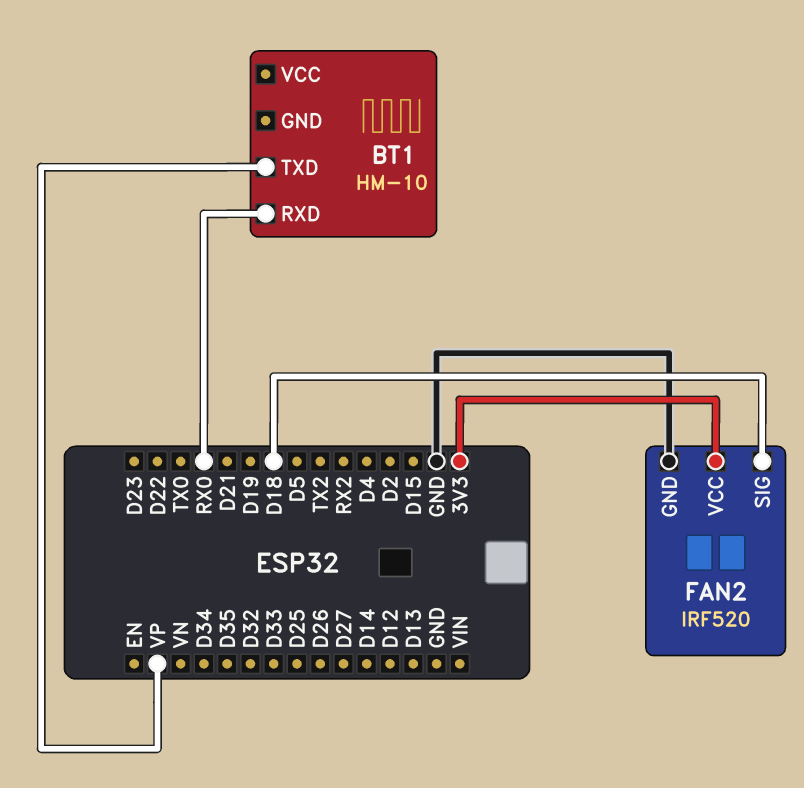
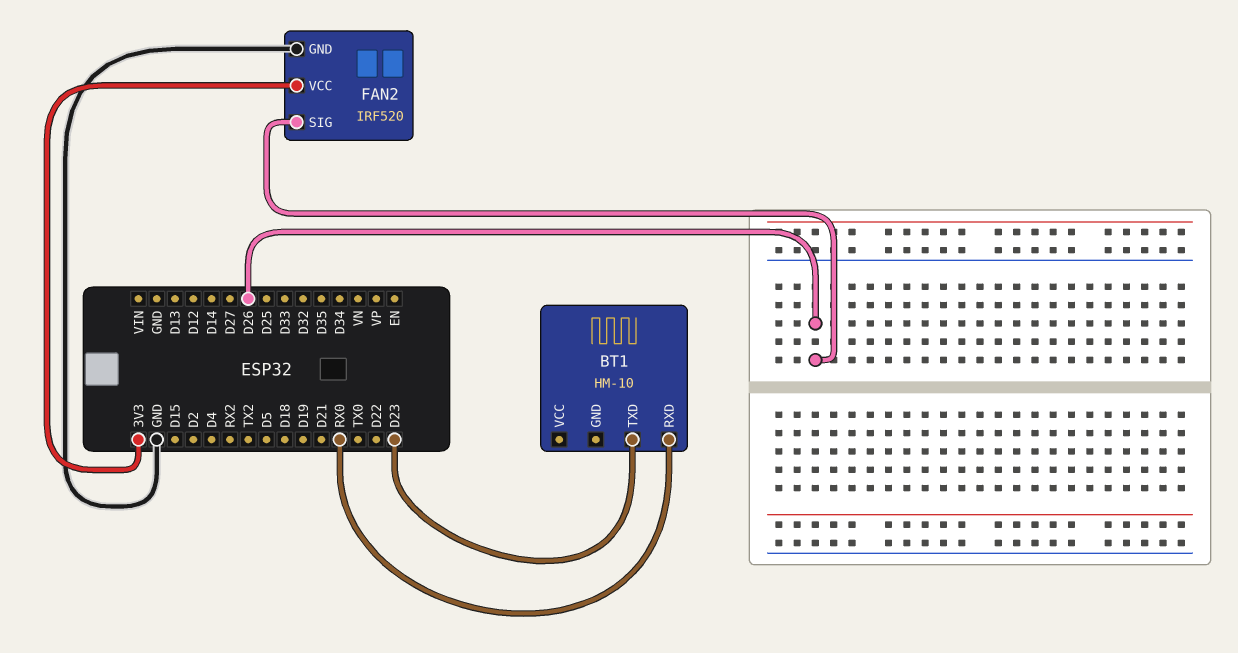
BT1 pin TXD: VP -> D23
FAN2 pin SIG: D18 -> D26

